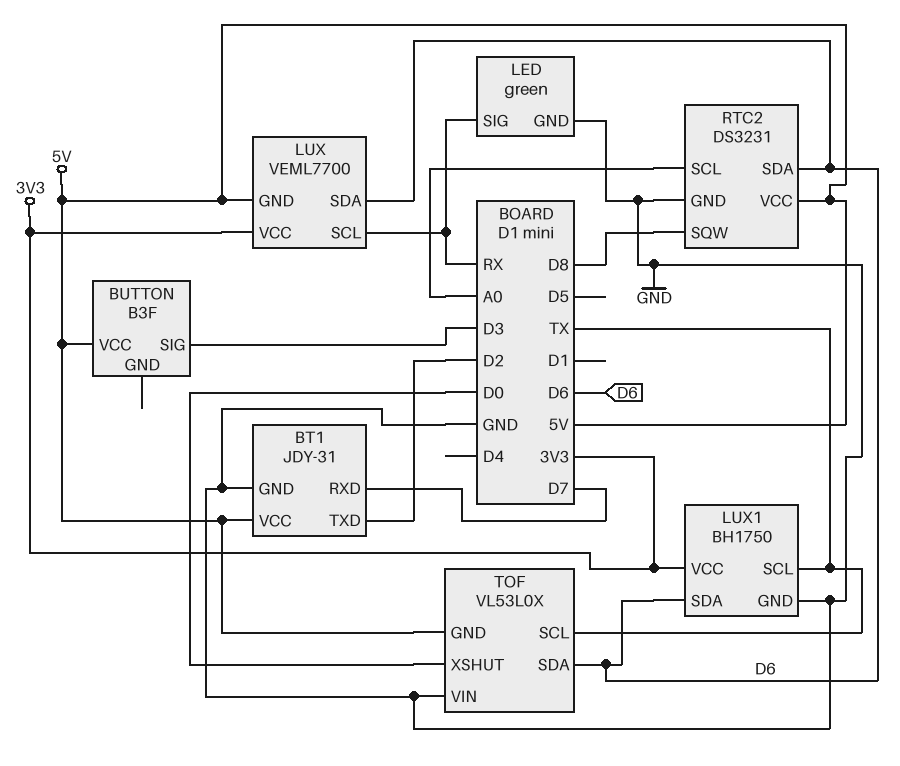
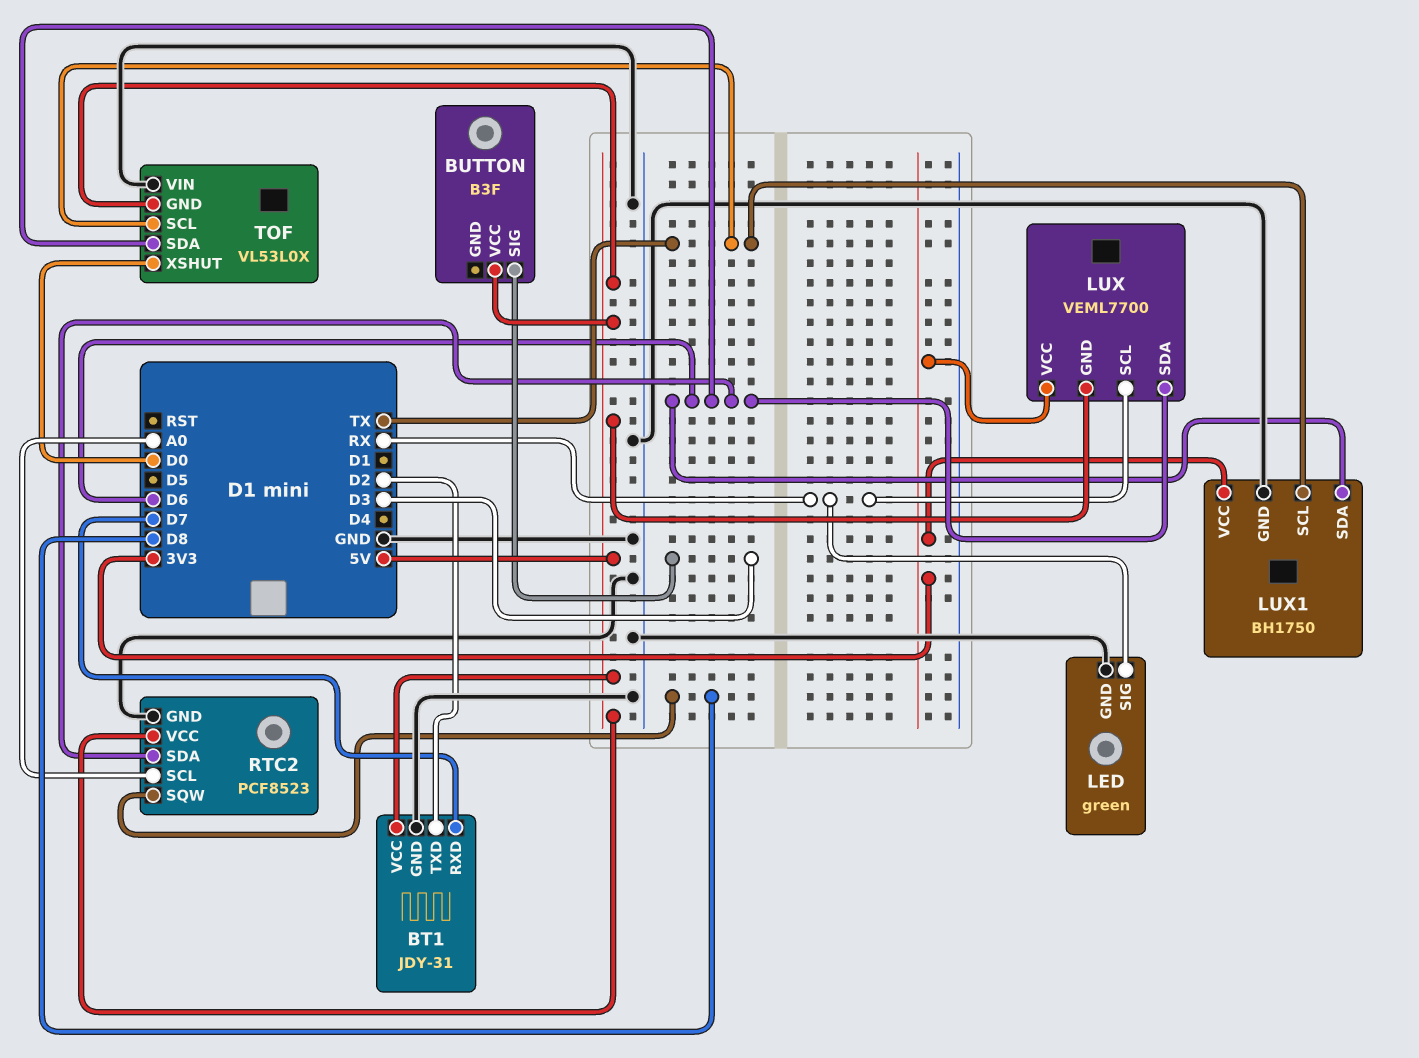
RTC2: DS3231 -> PCF8523

